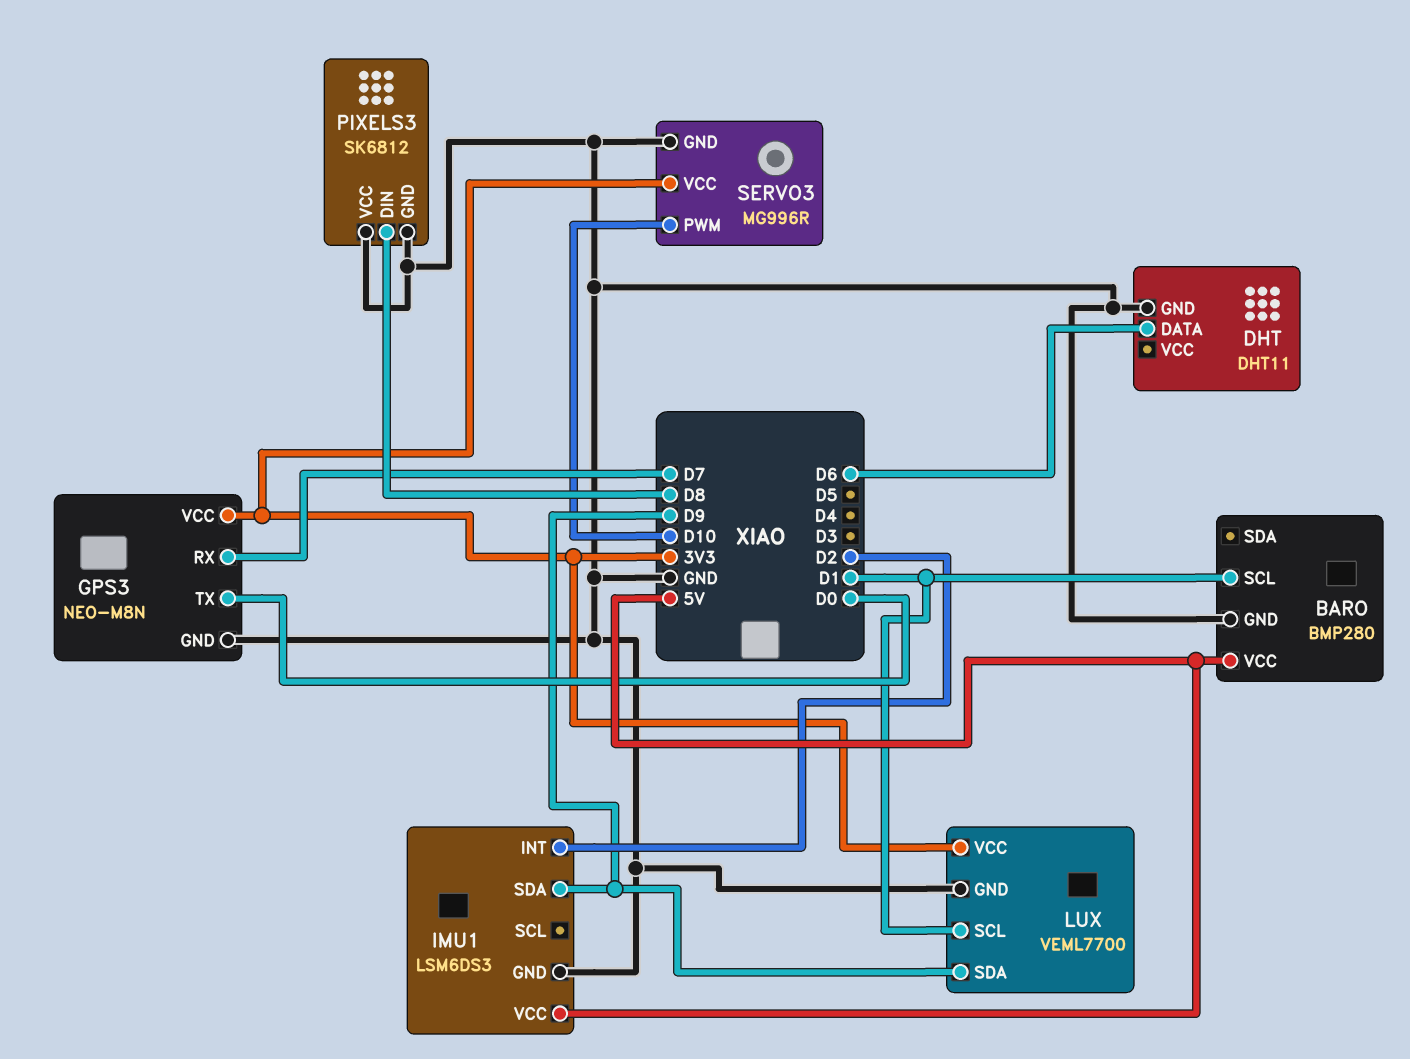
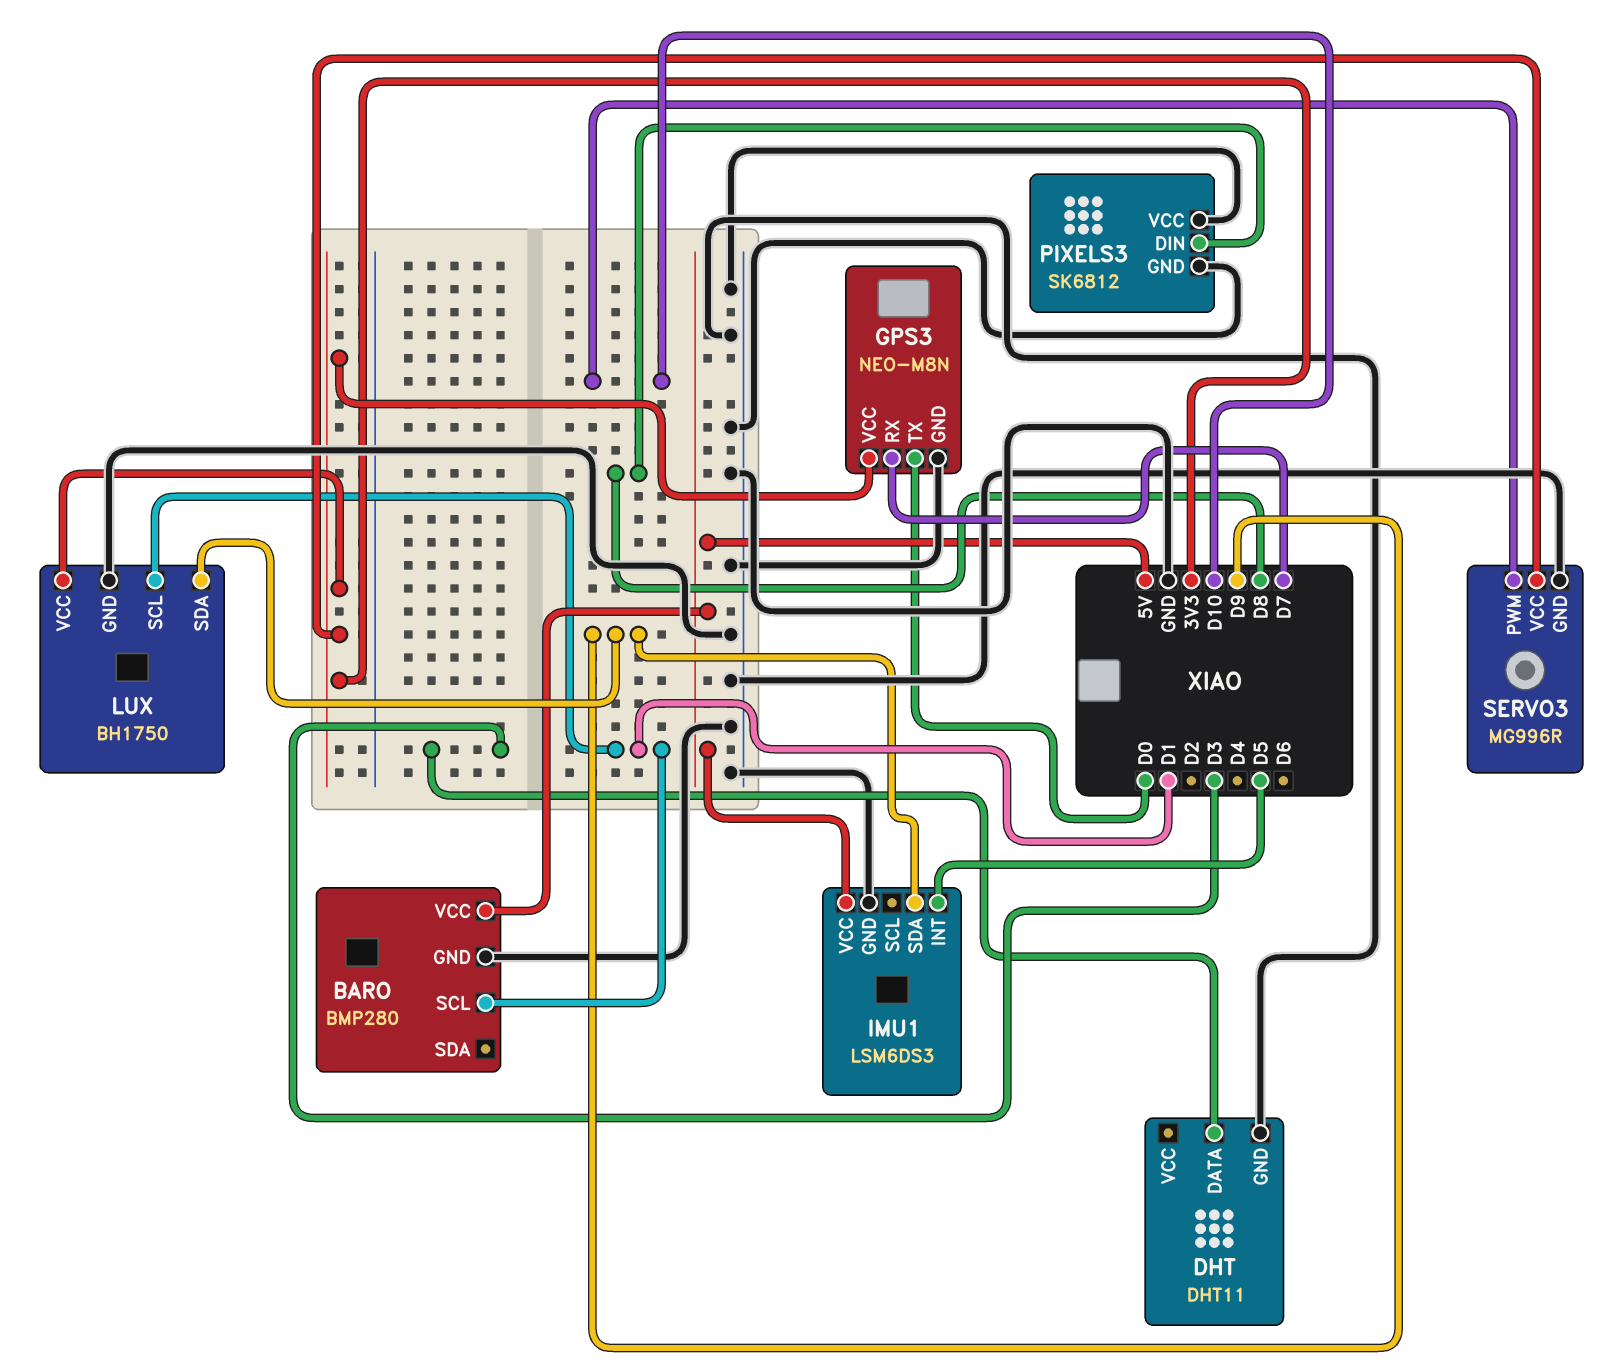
DHT pin DATA: D6 -> D3
IMU1 pin INT: D2 -> D5
LUX: VEML7700 -> BH1750

